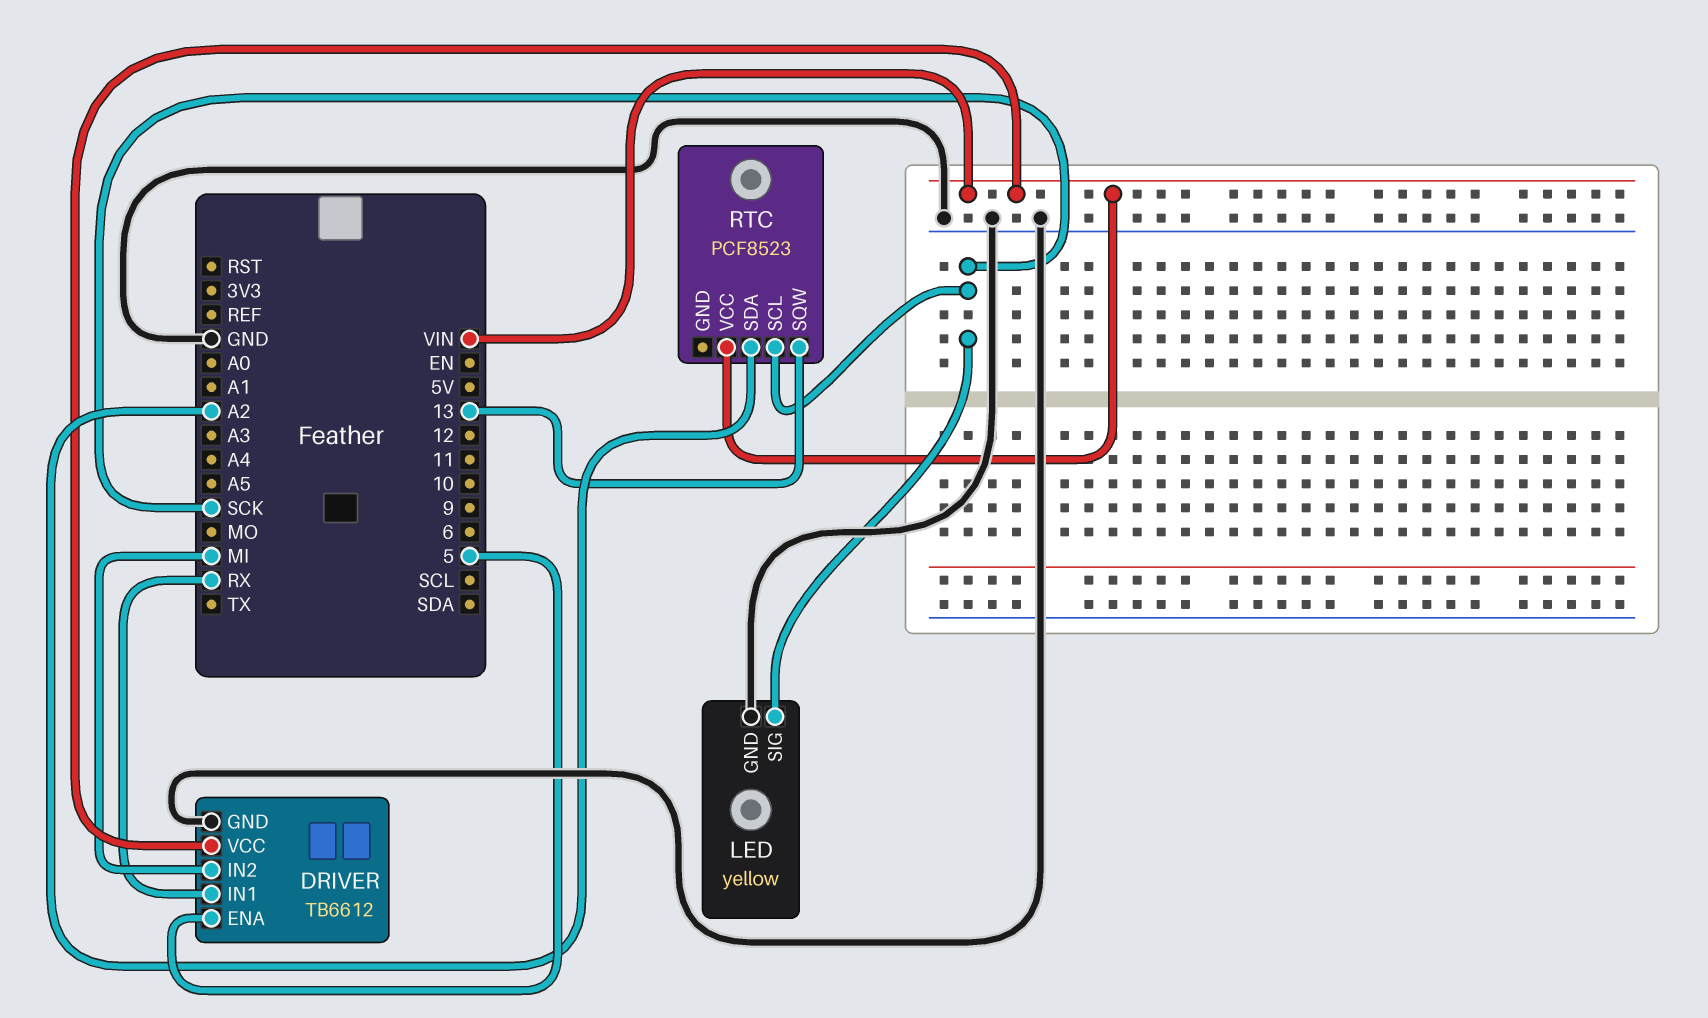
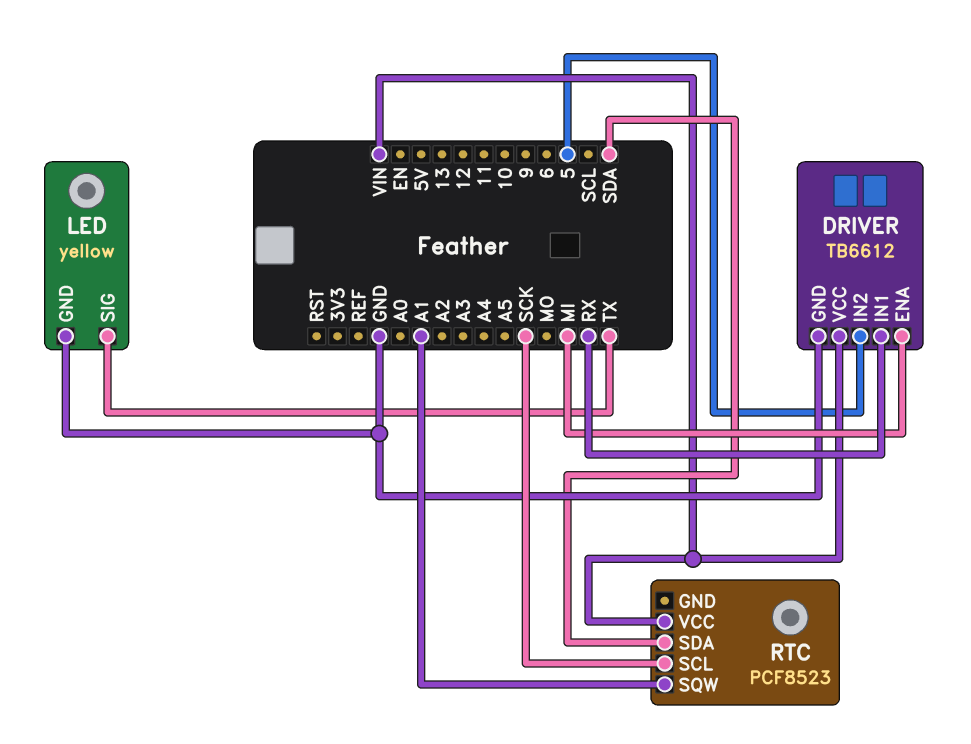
DRIVER pin ENA: 5 -> MI
DRIVER pin IN2: MI -> 5
LED pin SIG: SCK -> TX
RTC pin SDA: A2 -> SDA
RTC pin SQW: 13 -> A1

